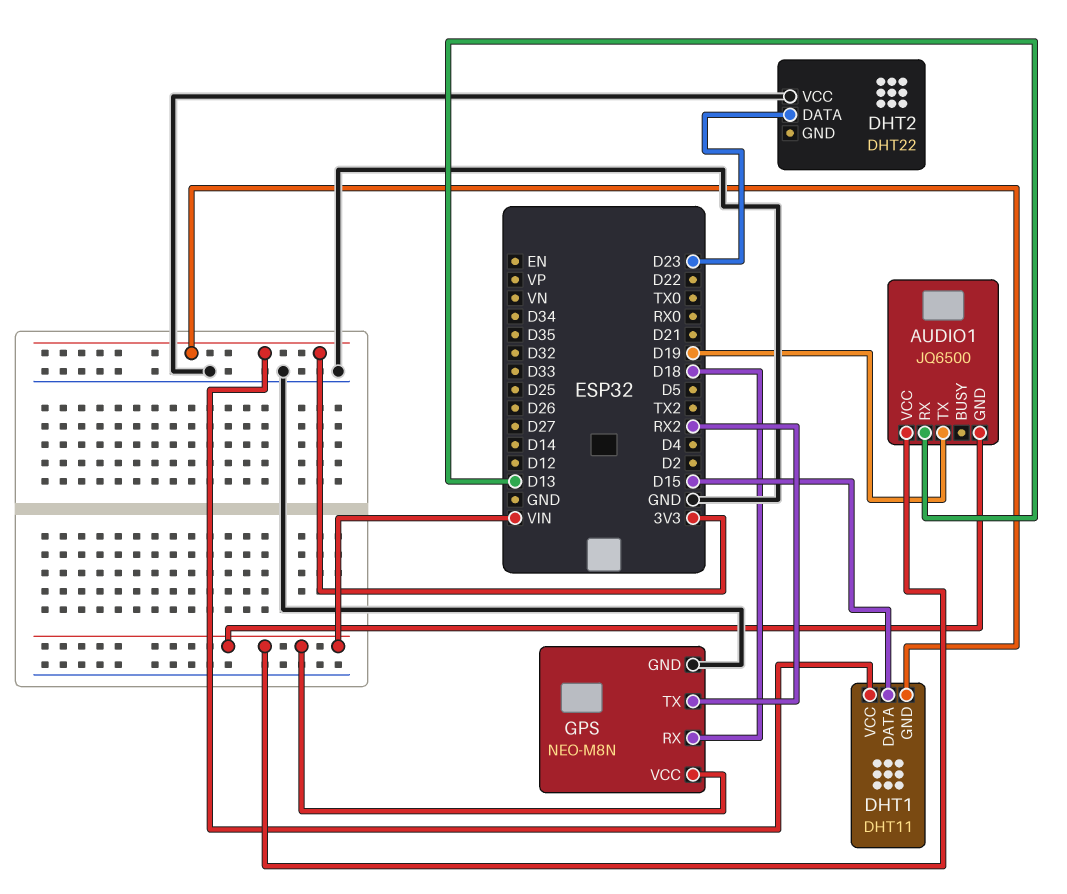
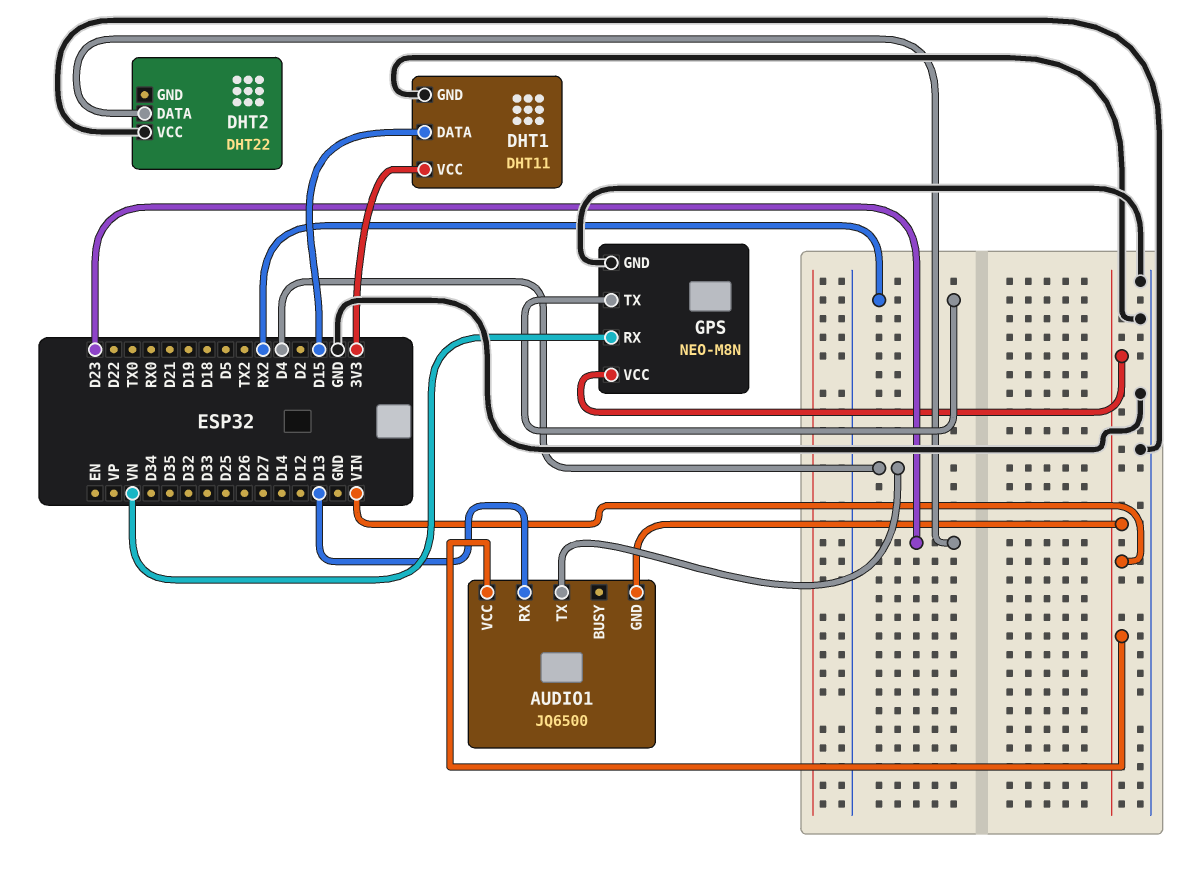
AUDIO1 pin TX: D19 -> D4
DHT1 pin GND: 3V3 -> GND
GPS pin RX: D18 -> VN

